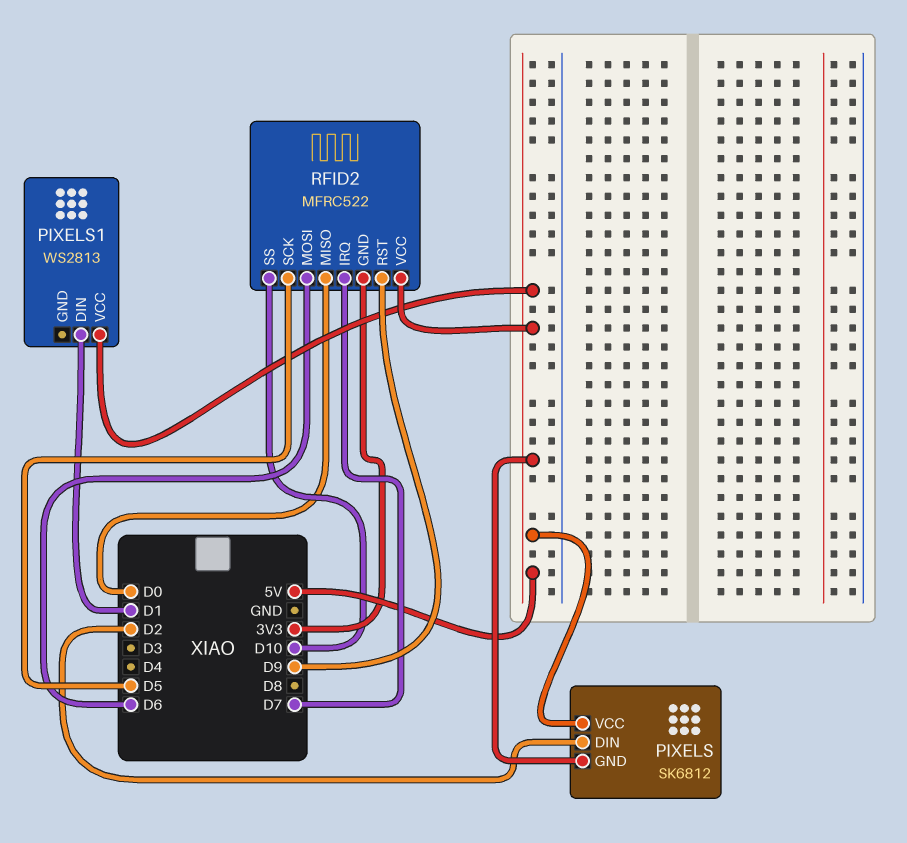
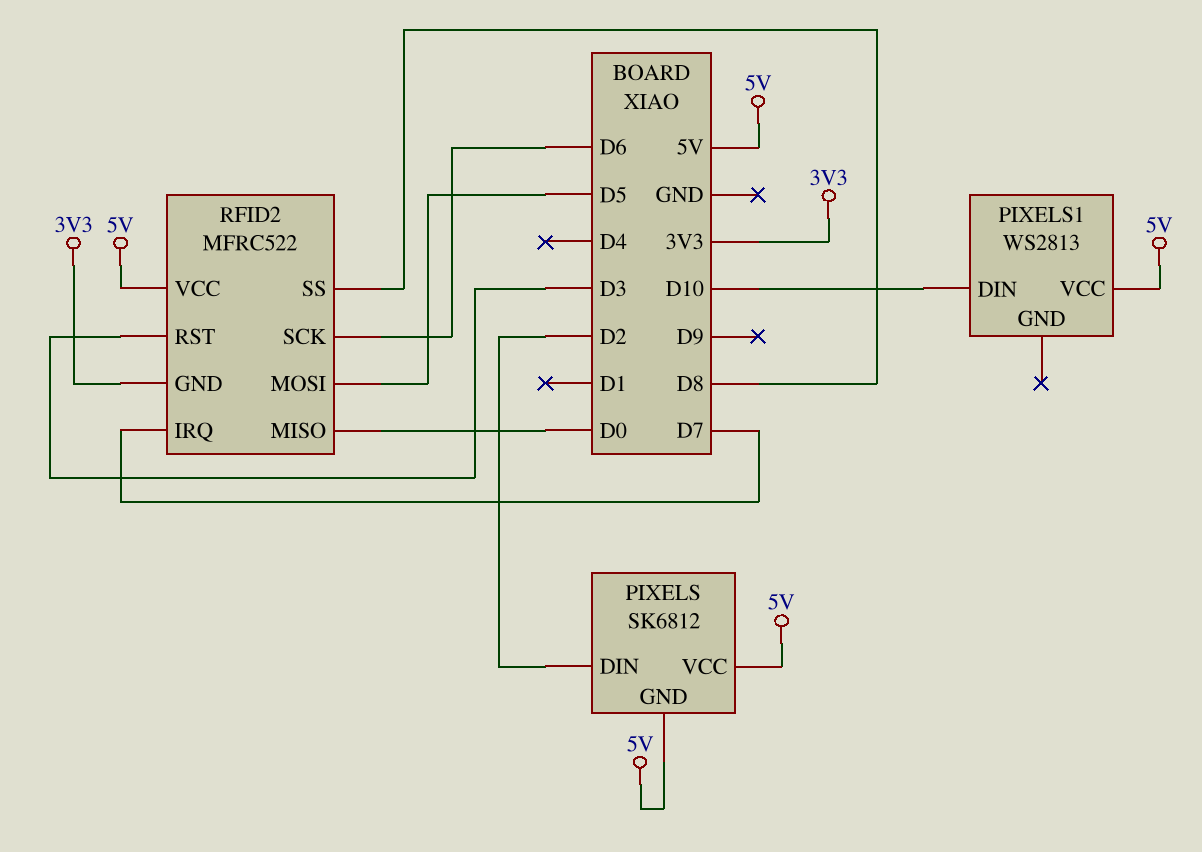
PIXELS1 pin DIN: D1 -> D10
RFID2 pin MOSI: D6 -> D5
RFID2 pin RST: D9 -> D3
RFID2 pin SCK: D5 -> D6
RFID2 pin SS: D10 -> D8

